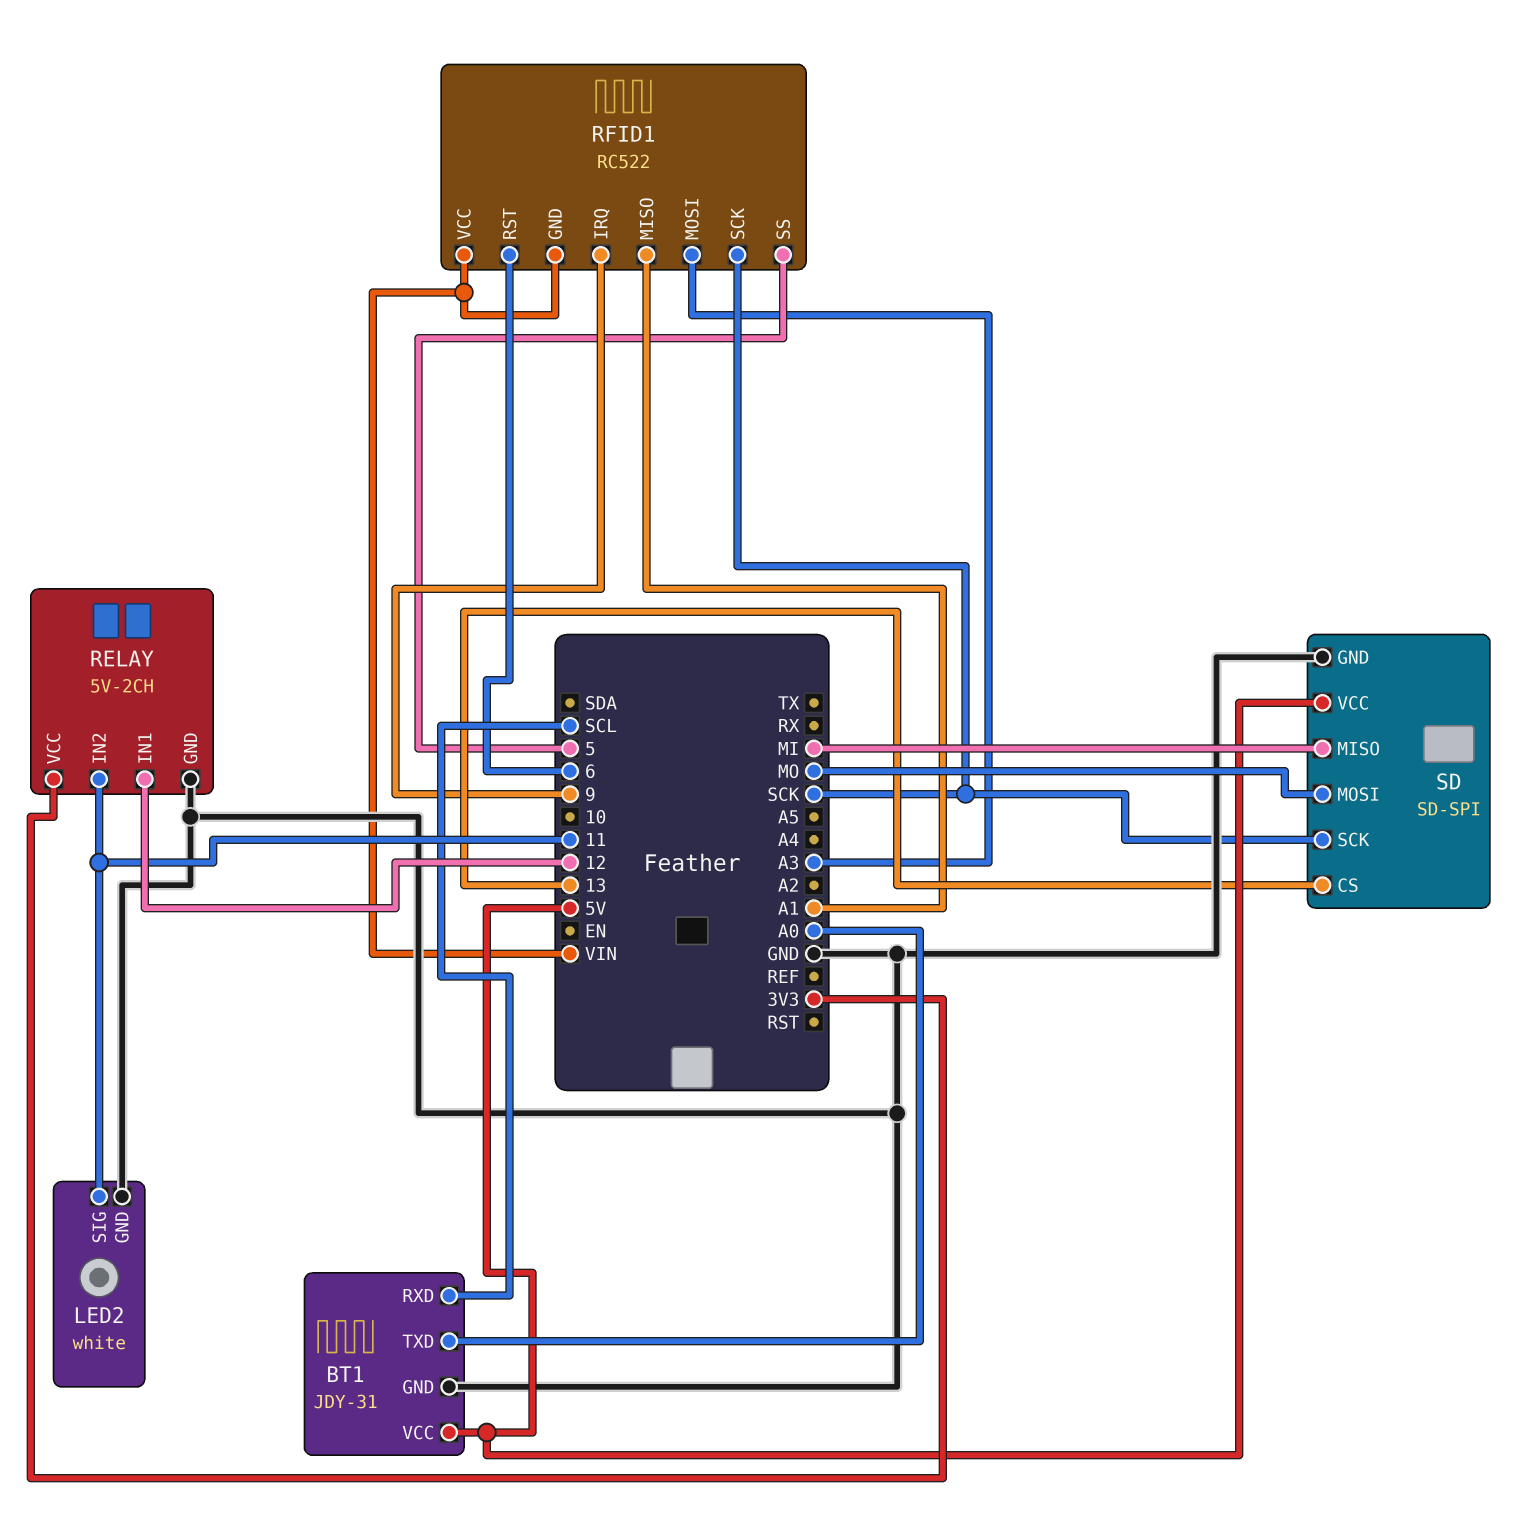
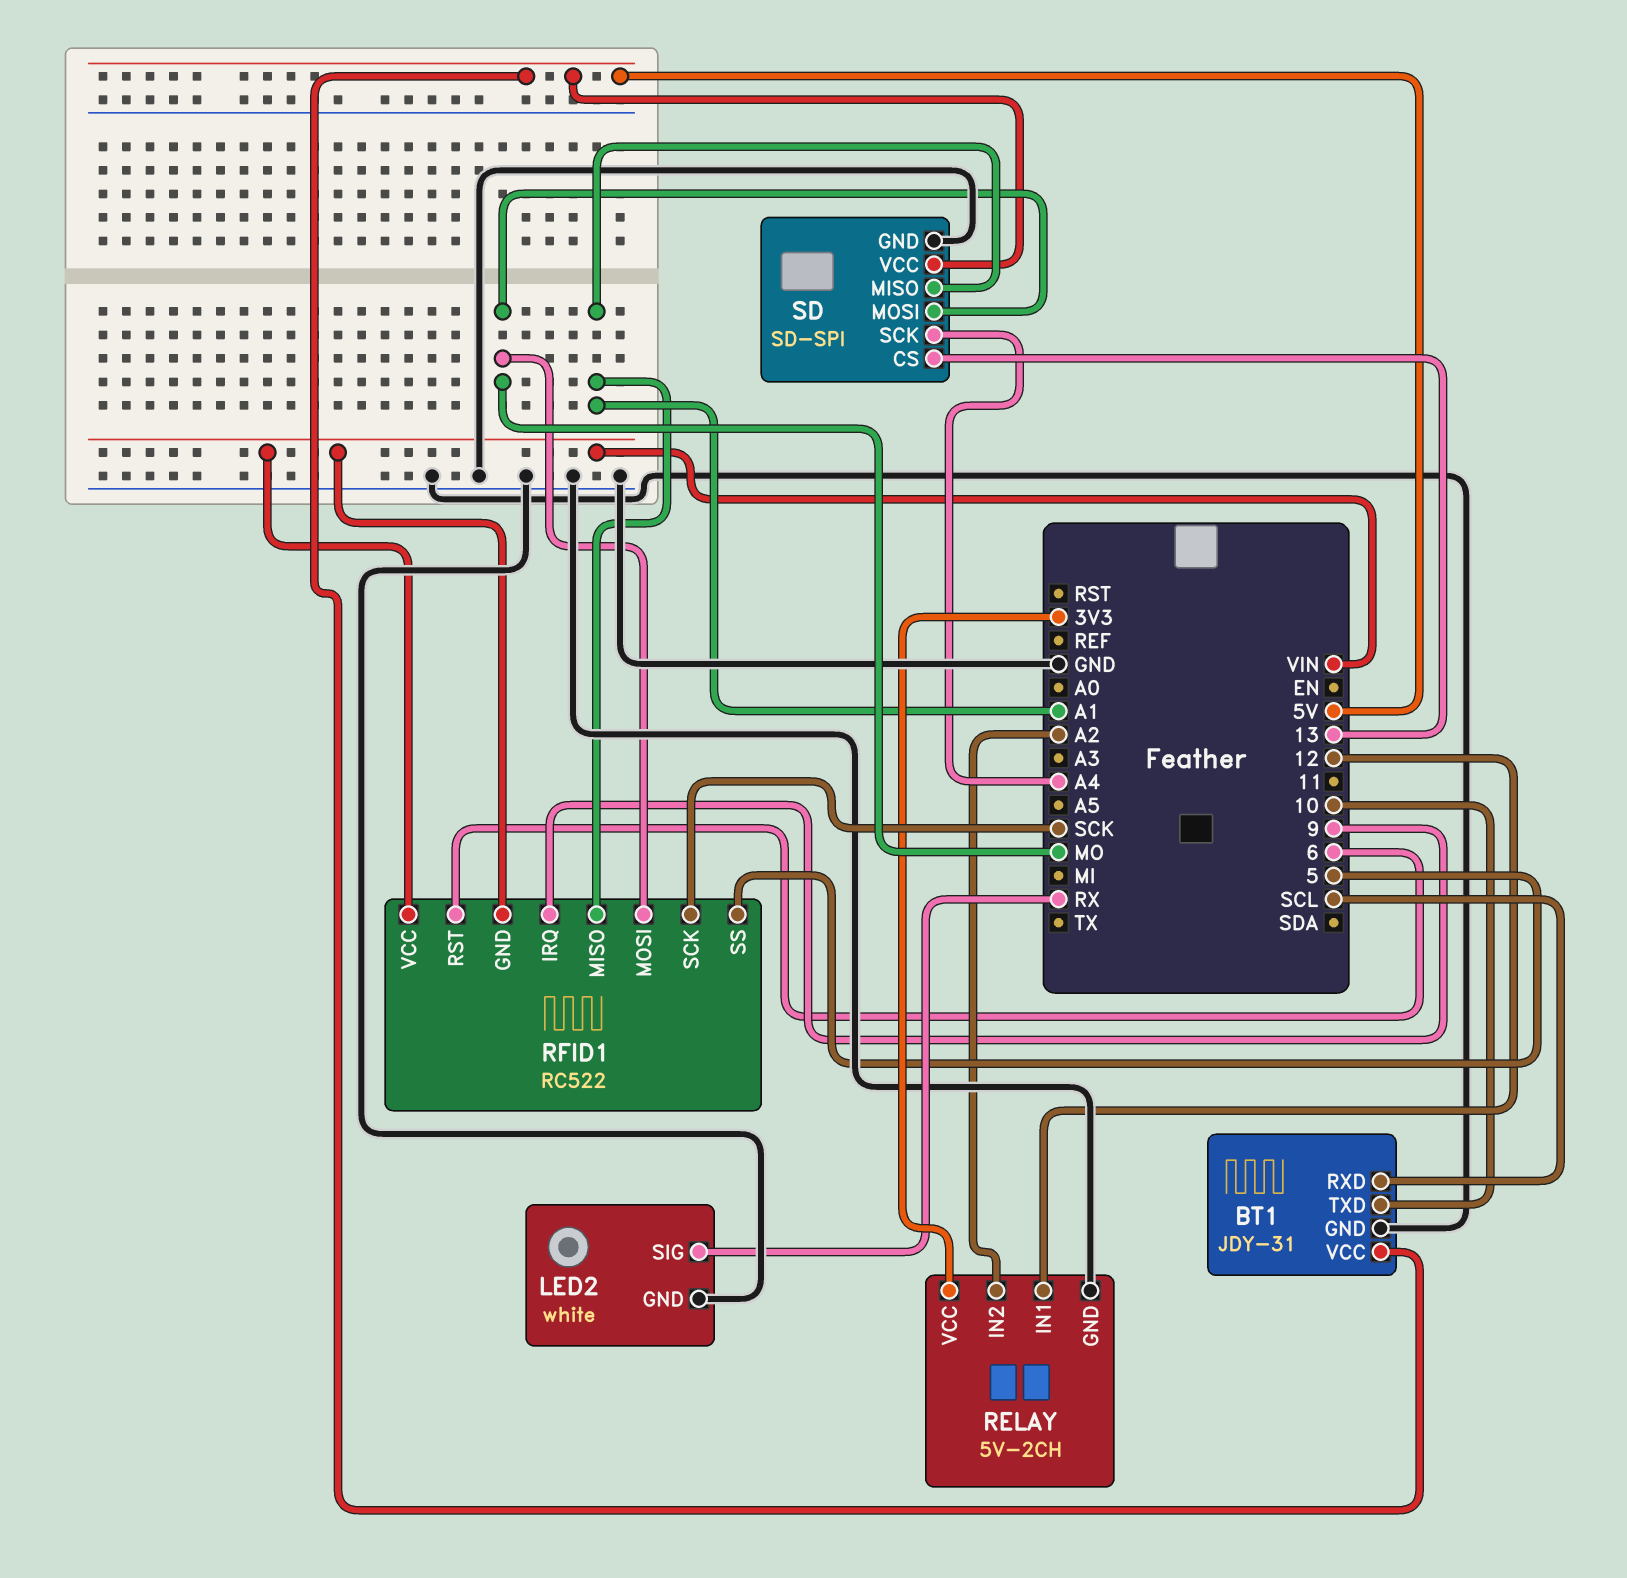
BT1 pin TXD: A0 -> 10
LED2 pin SIG: 11 -> RX
RELAY pin IN2: 11 -> A2
RFID1 pin MOSI: A3 -> MO
SD pin MISO: MI -> A1
SD pin SCK: SCK -> A4

